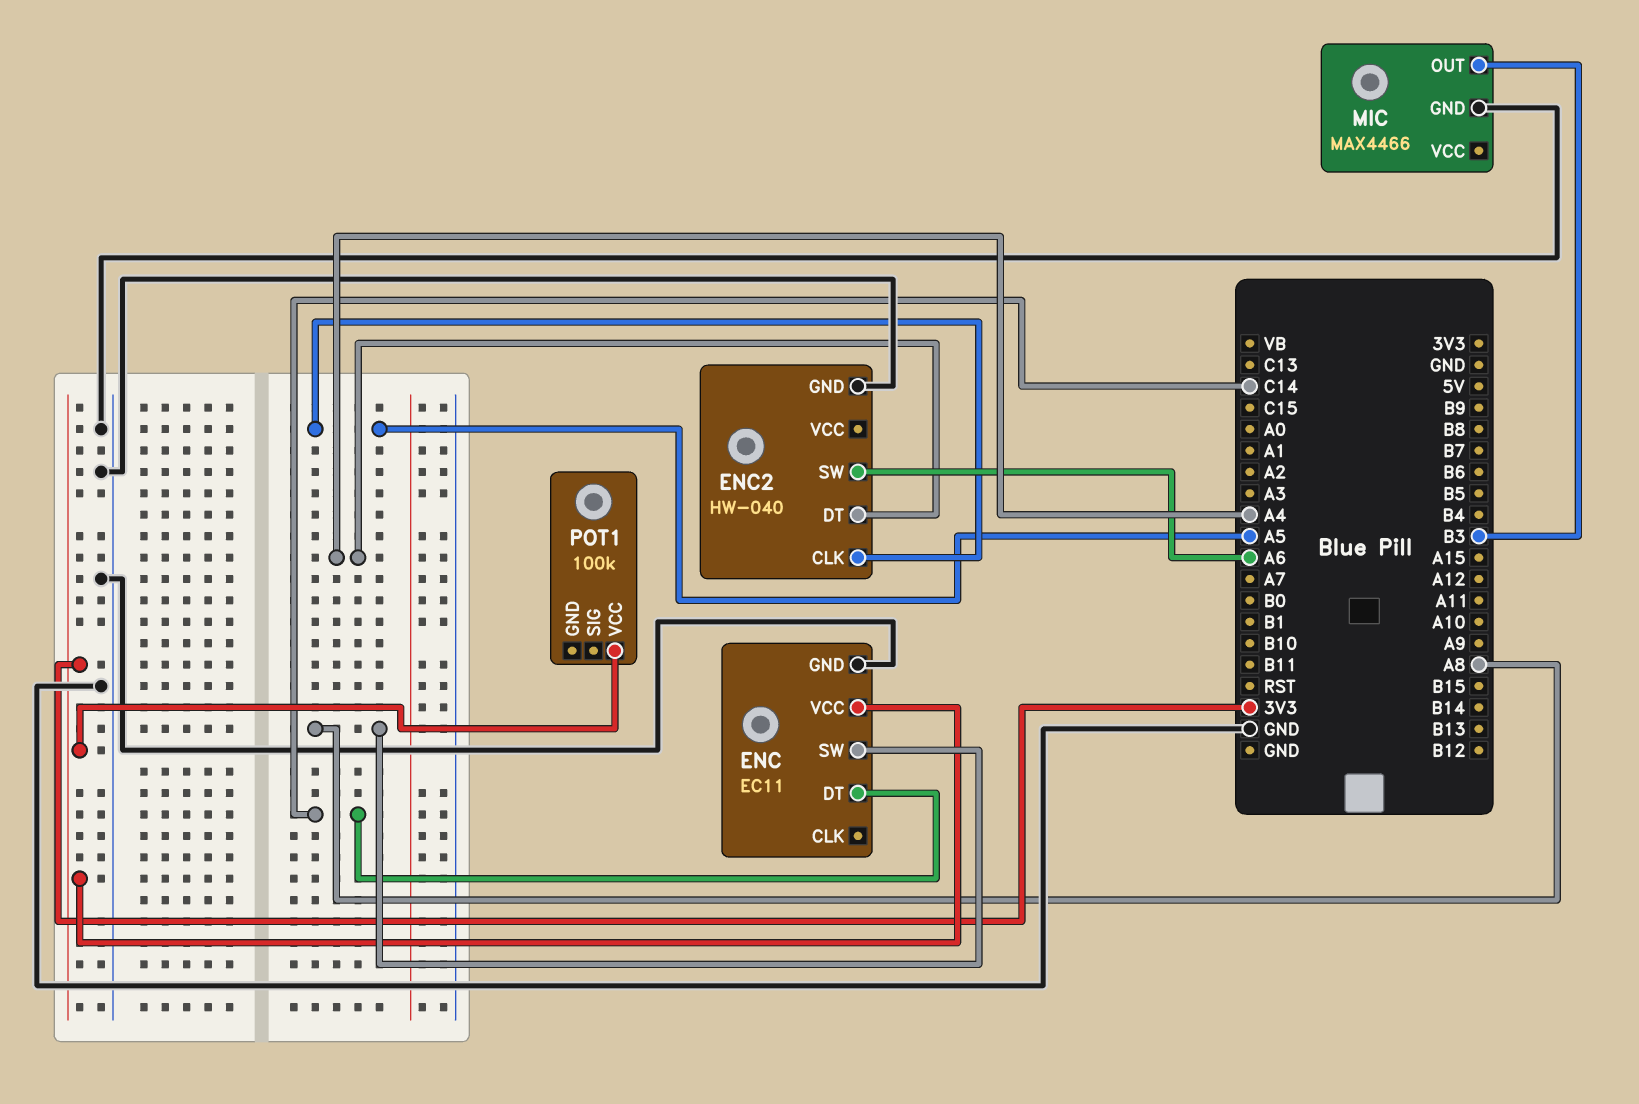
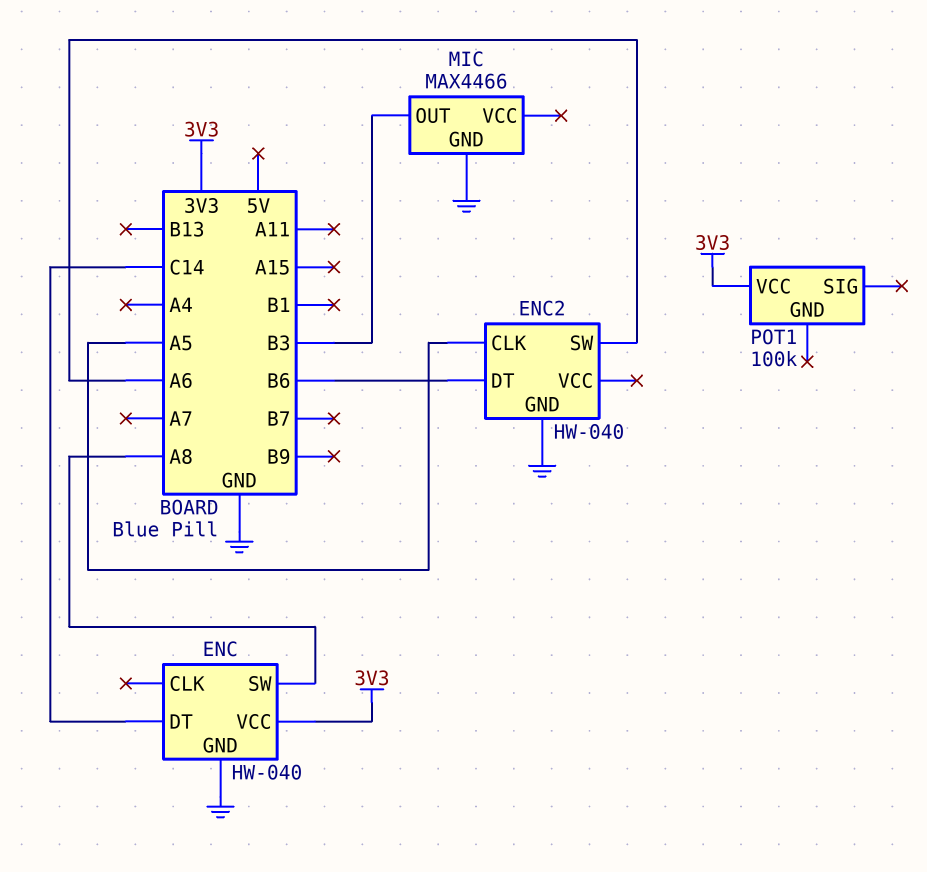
ENC: EC11 -> HW-040
ENC2 pin DT: A4 -> B6

